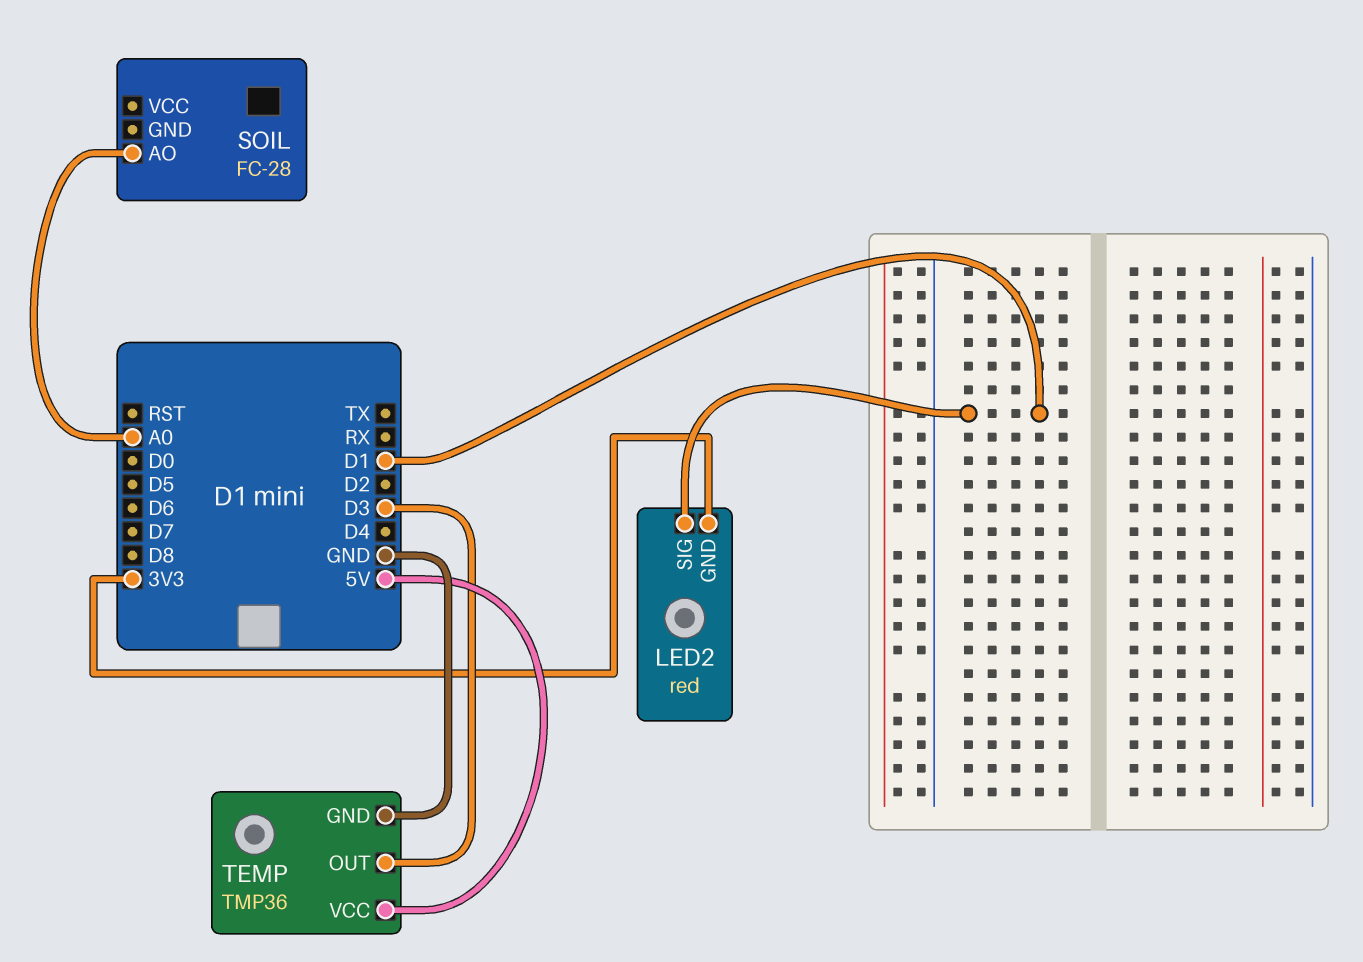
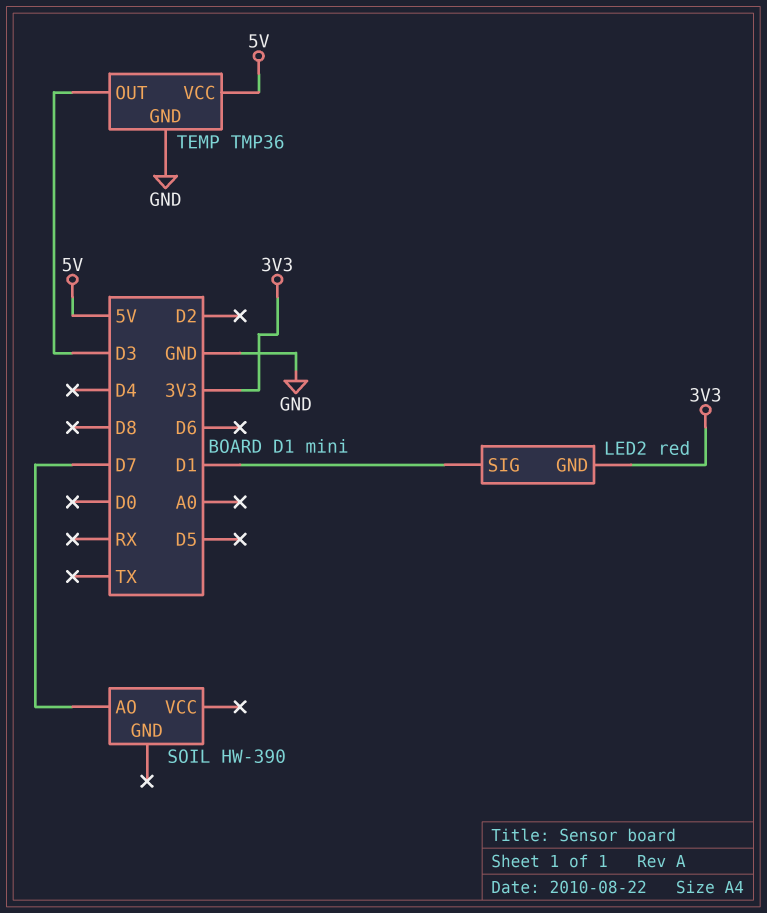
SOIL: FC-28 -> HW-390
SOIL pin AO: A0 -> D7

